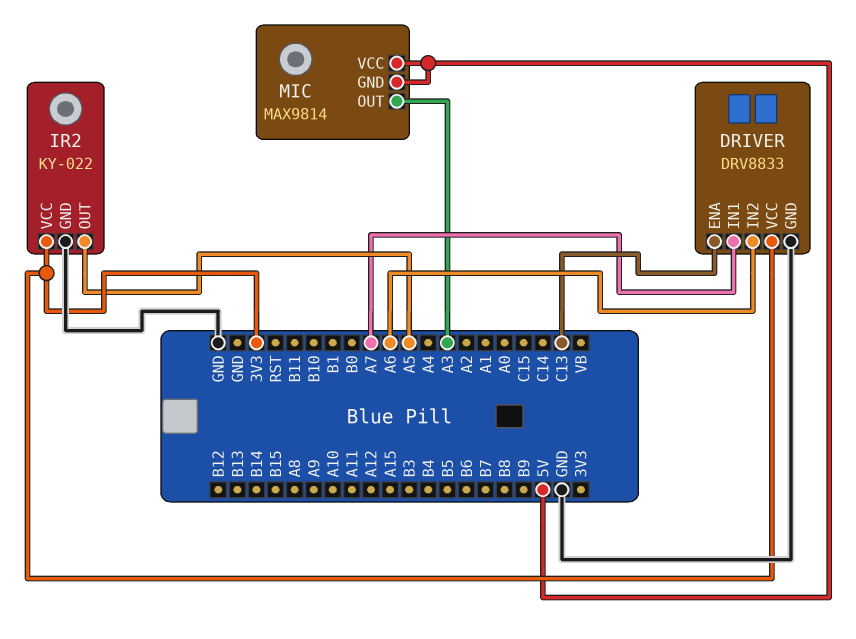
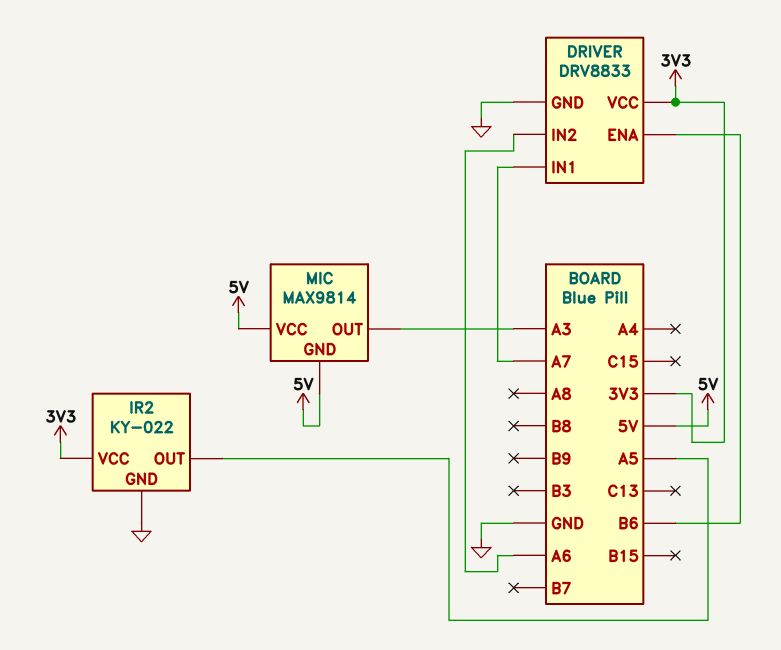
DRIVER pin ENA: C13 -> B6

